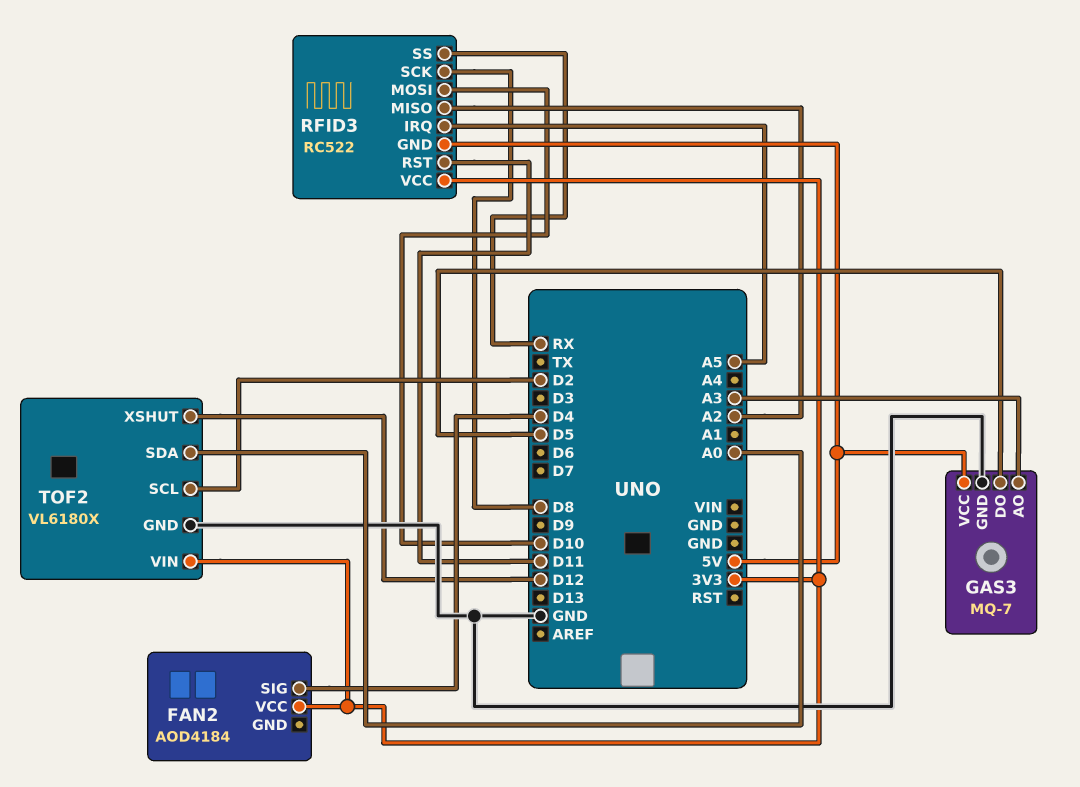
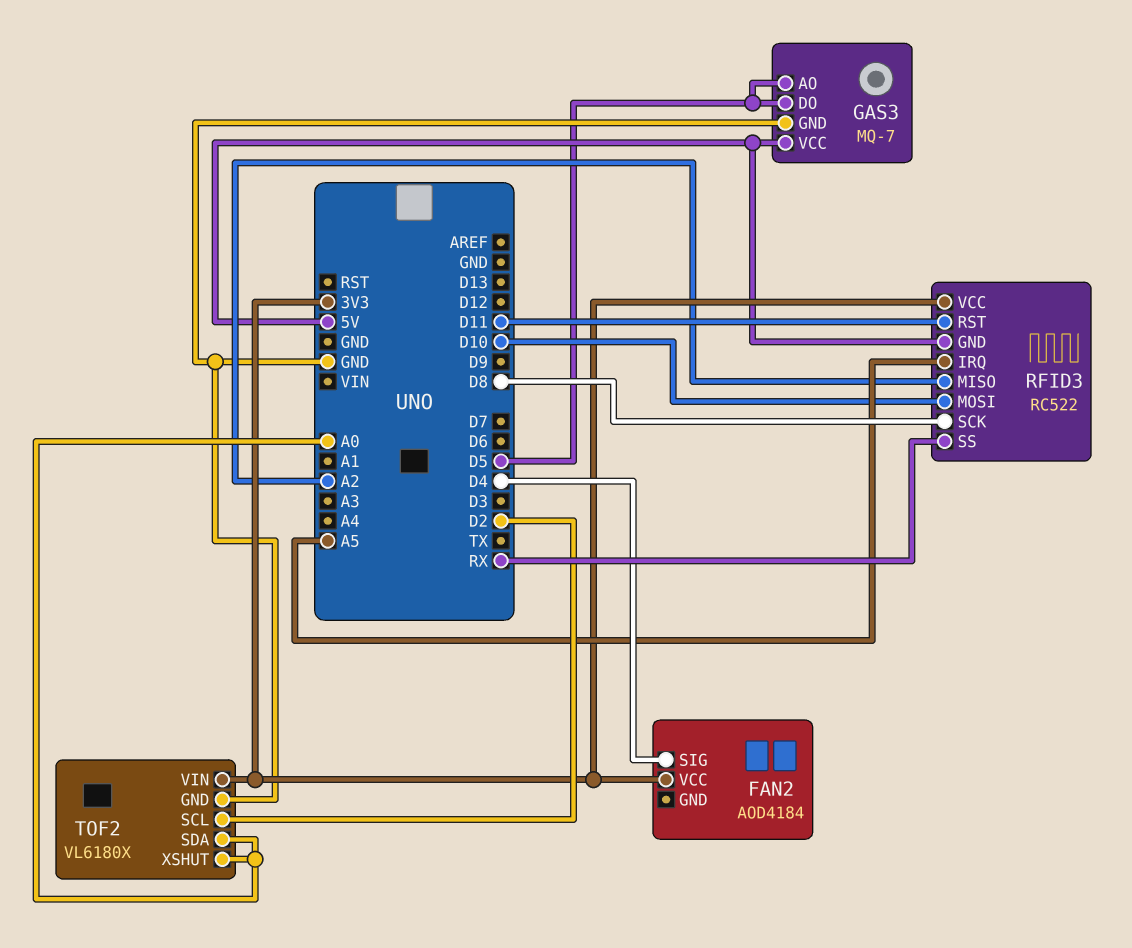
GAS3 pin AO: A3 -> D5
TOF2 pin XSHUT: D12 -> A0

